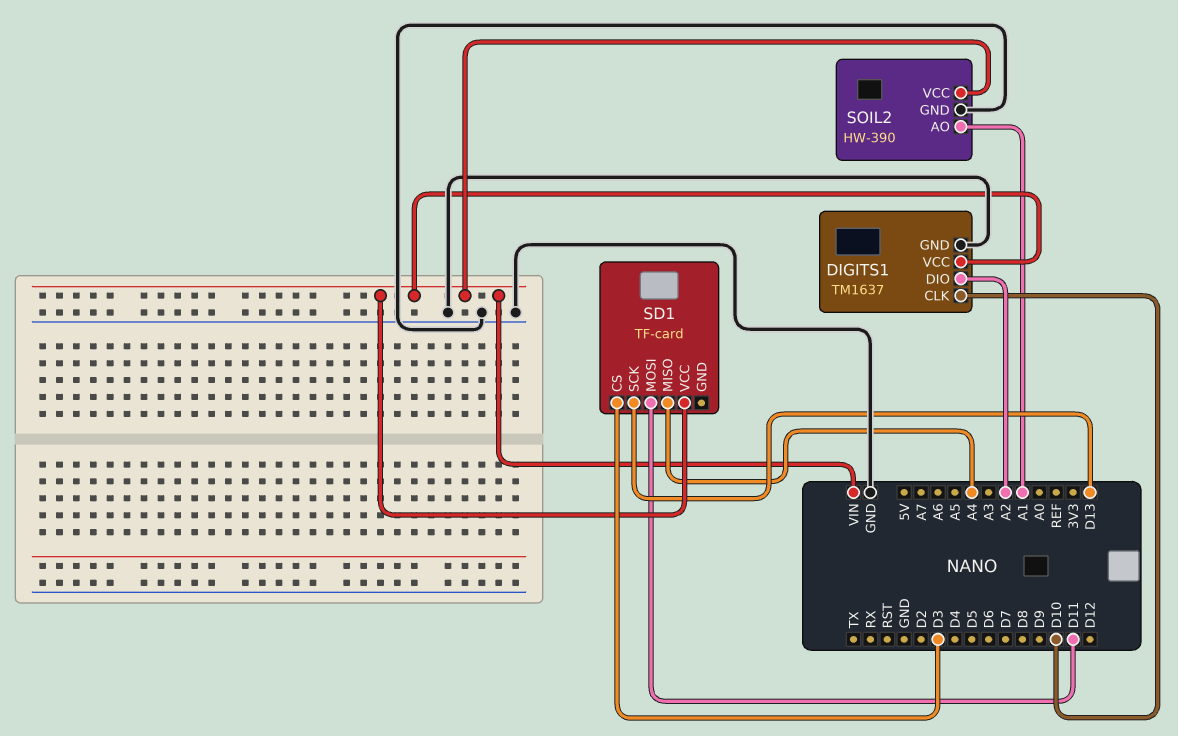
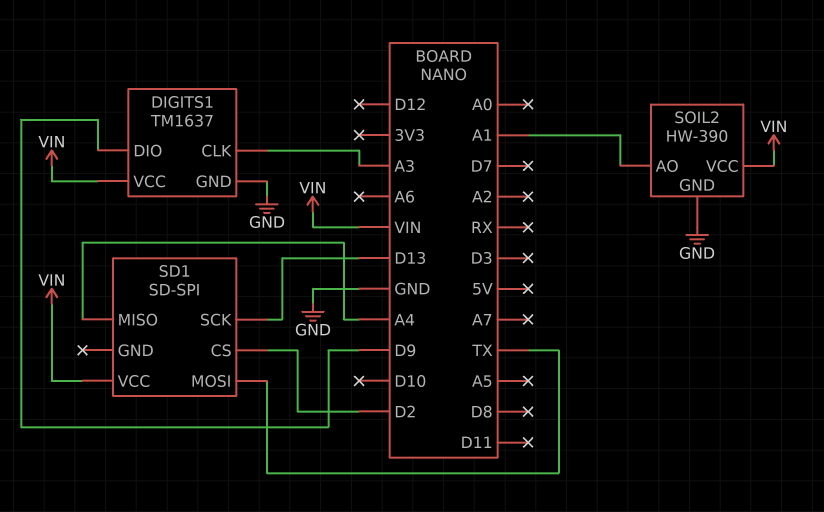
DIGITS1 pin CLK: D10 -> A3
DIGITS1 pin DIO: A2 -> D9
SD1: TF-card -> SD-SPI
SD1 pin CS: D3 -> D2
SD1 pin MOSI: D11 -> TX

